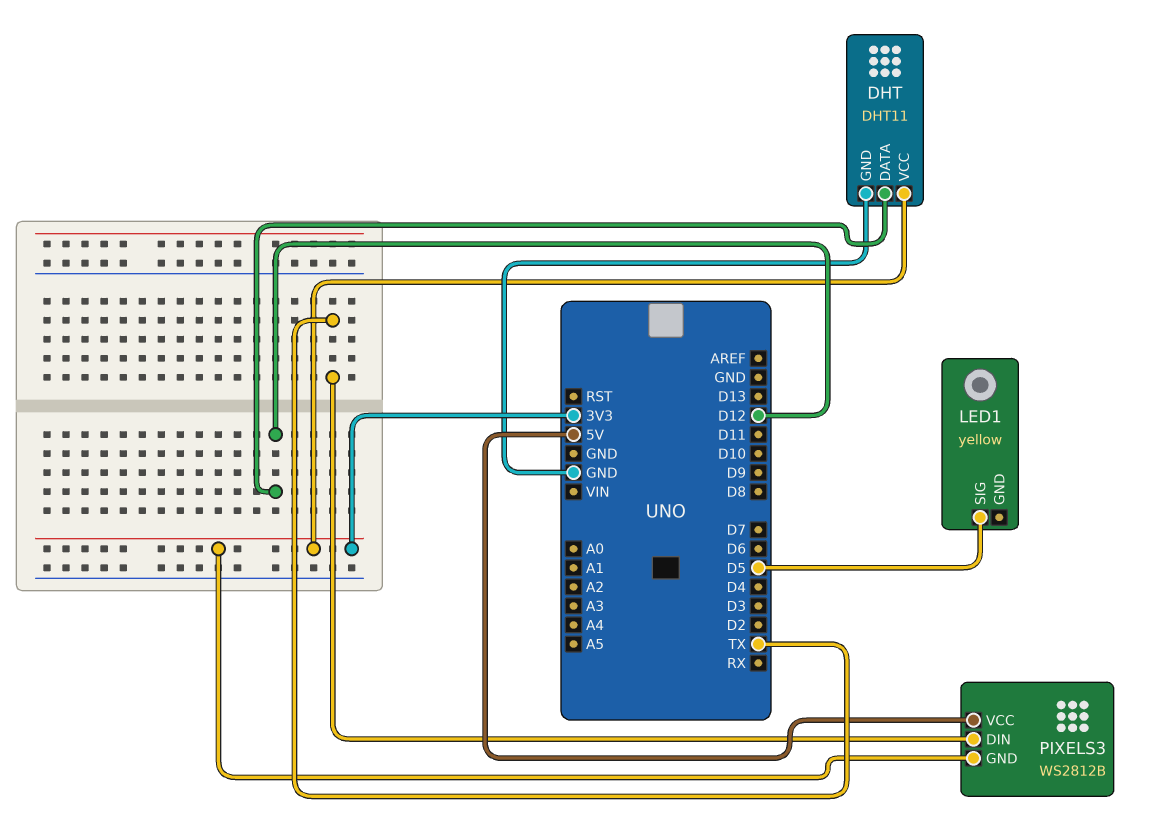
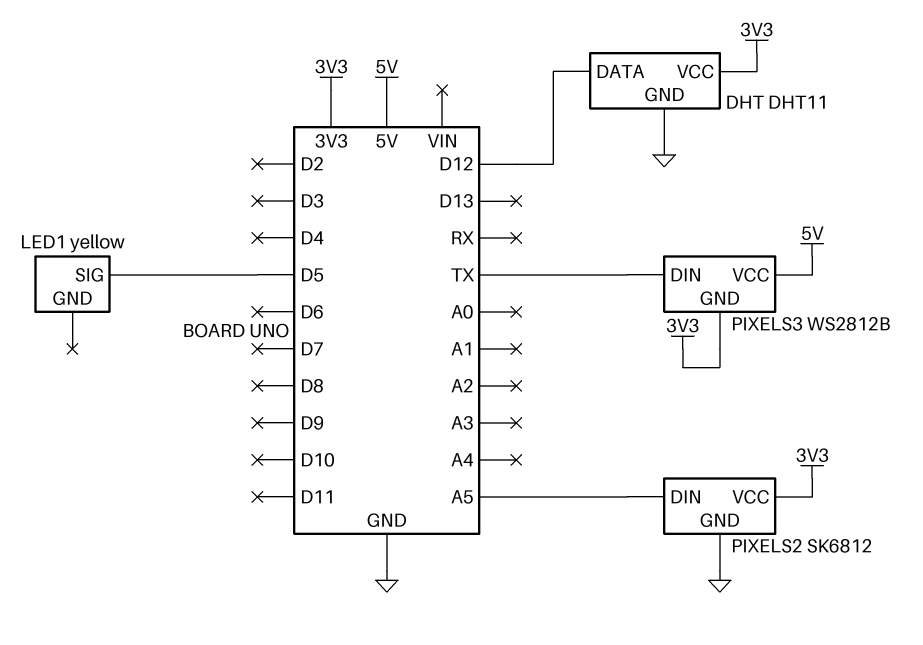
PIXELS2: none -> SK6812
PIXELS2 pin DIN: none -> A5
PIXELS2 pin GND: none -> GND
PIXELS2 pin VCC: none -> 3V3

